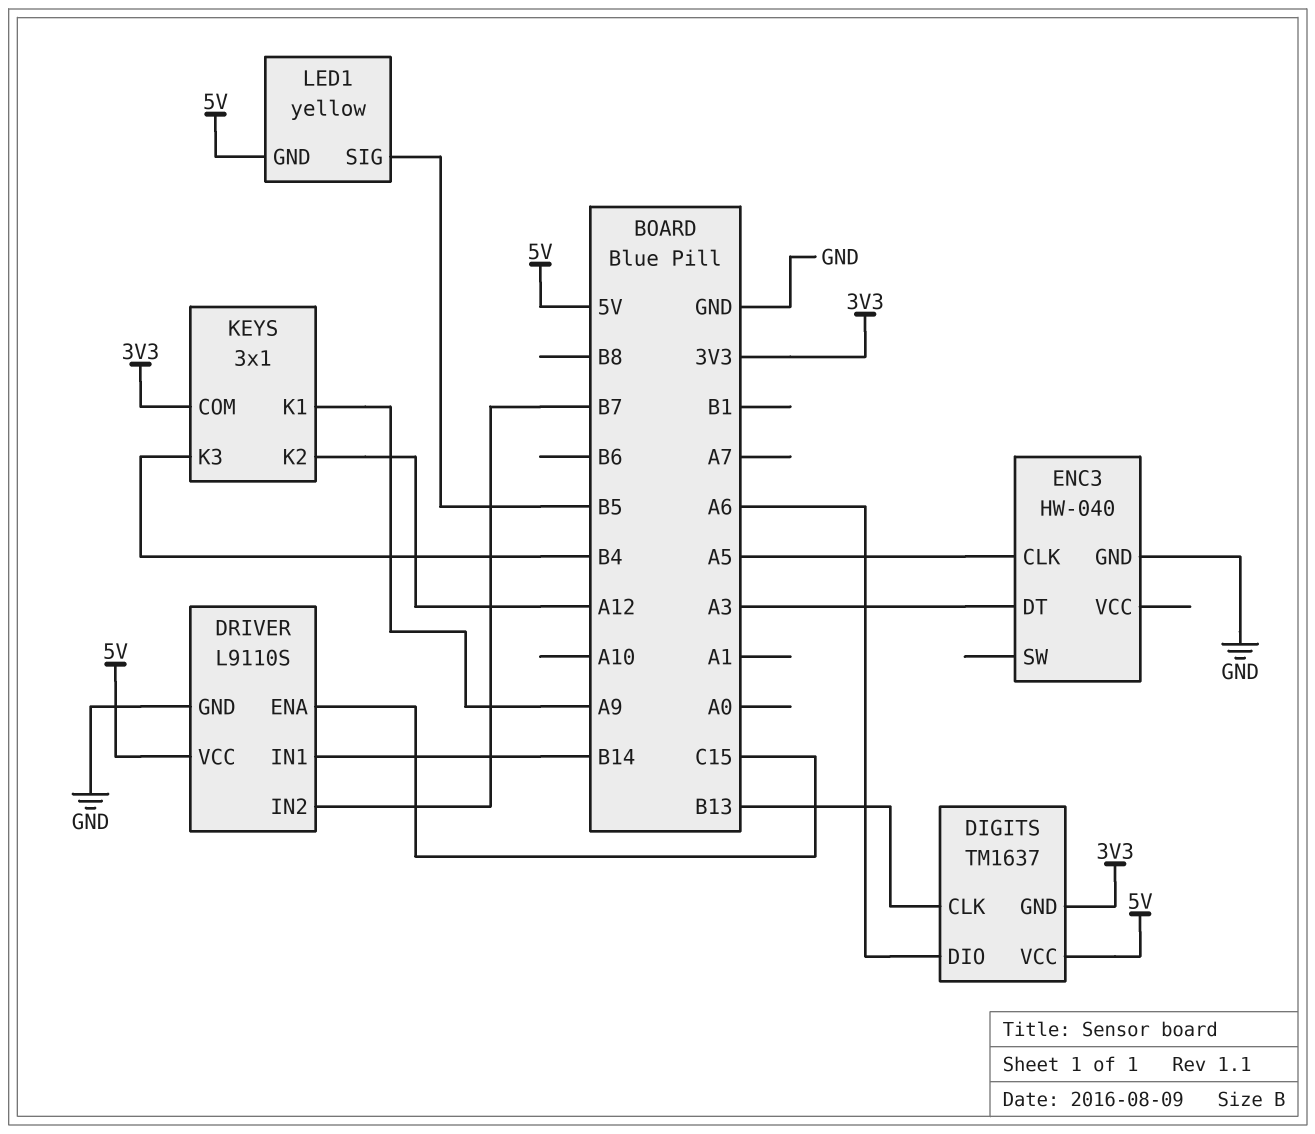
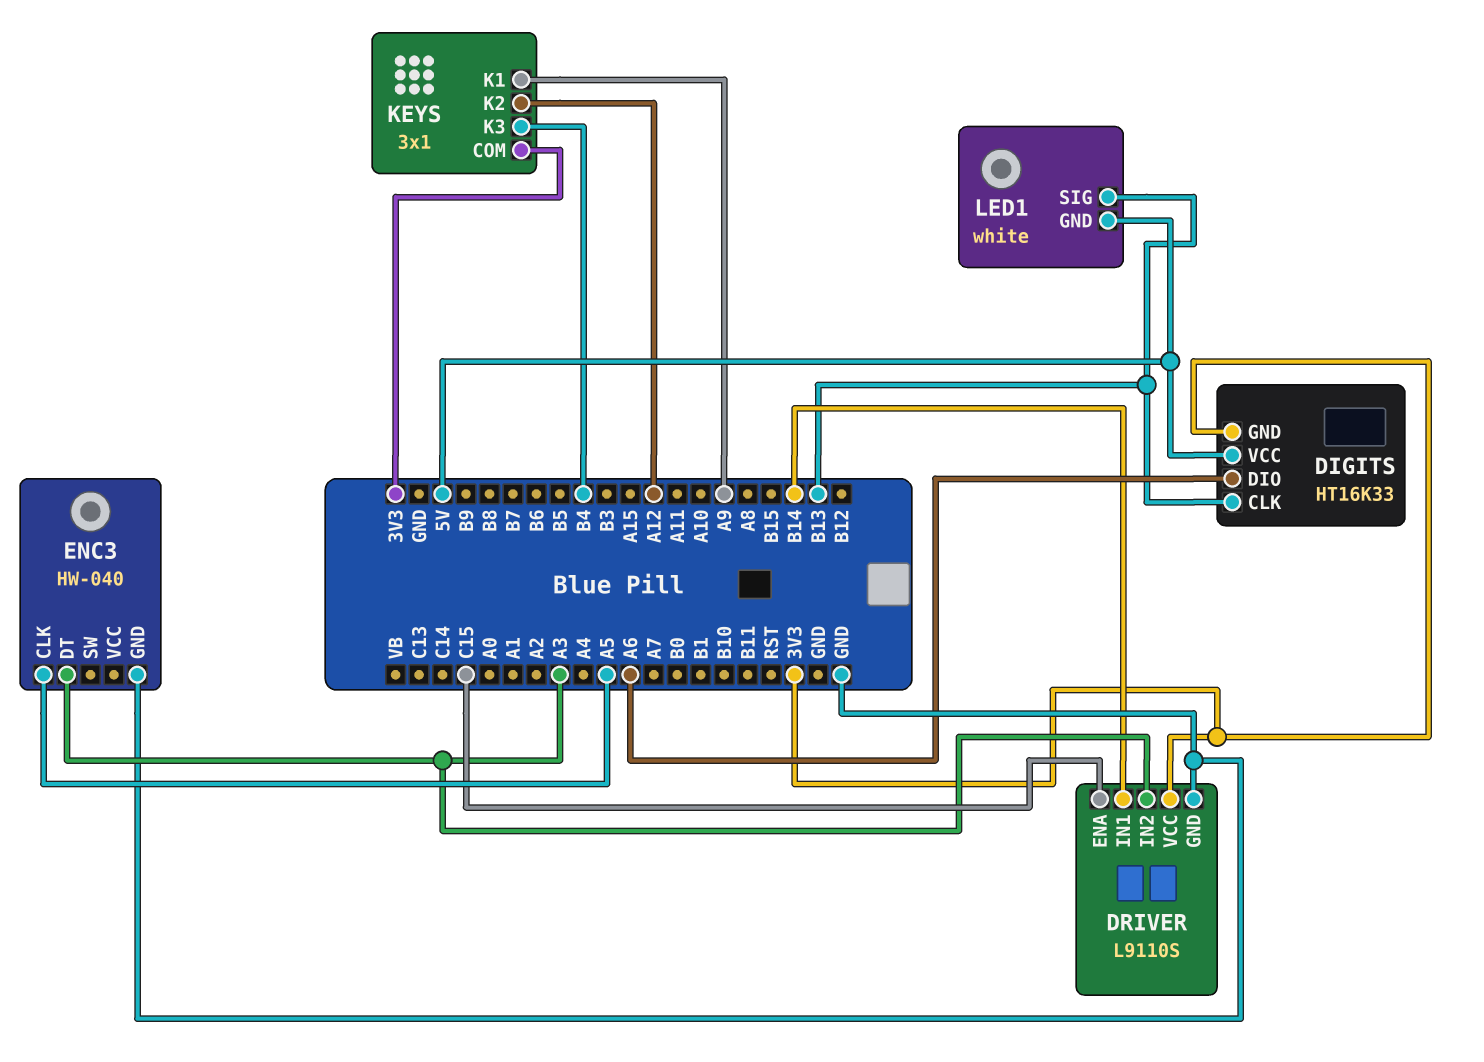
DIGITS: TM1637 -> HT16K33
DRIVER pin IN2: B7 -> A3
DRIVER pin VCC: 5V -> 3V3
LED1: yellow -> white
LED1 pin SIG: B5 -> B13

